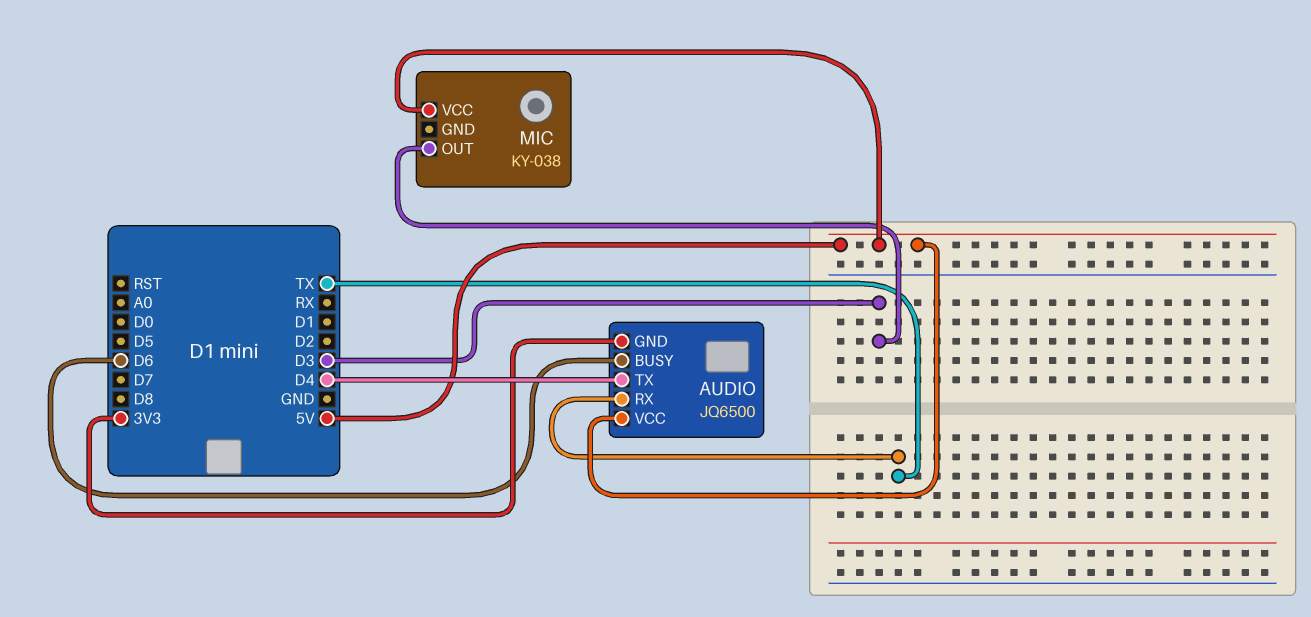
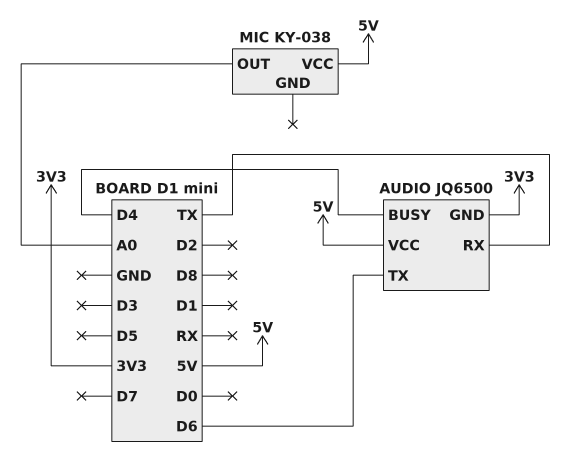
AUDIO pin BUSY: D6 -> D4
AUDIO pin TX: D4 -> D6
MIC pin OUT: D3 -> A0

